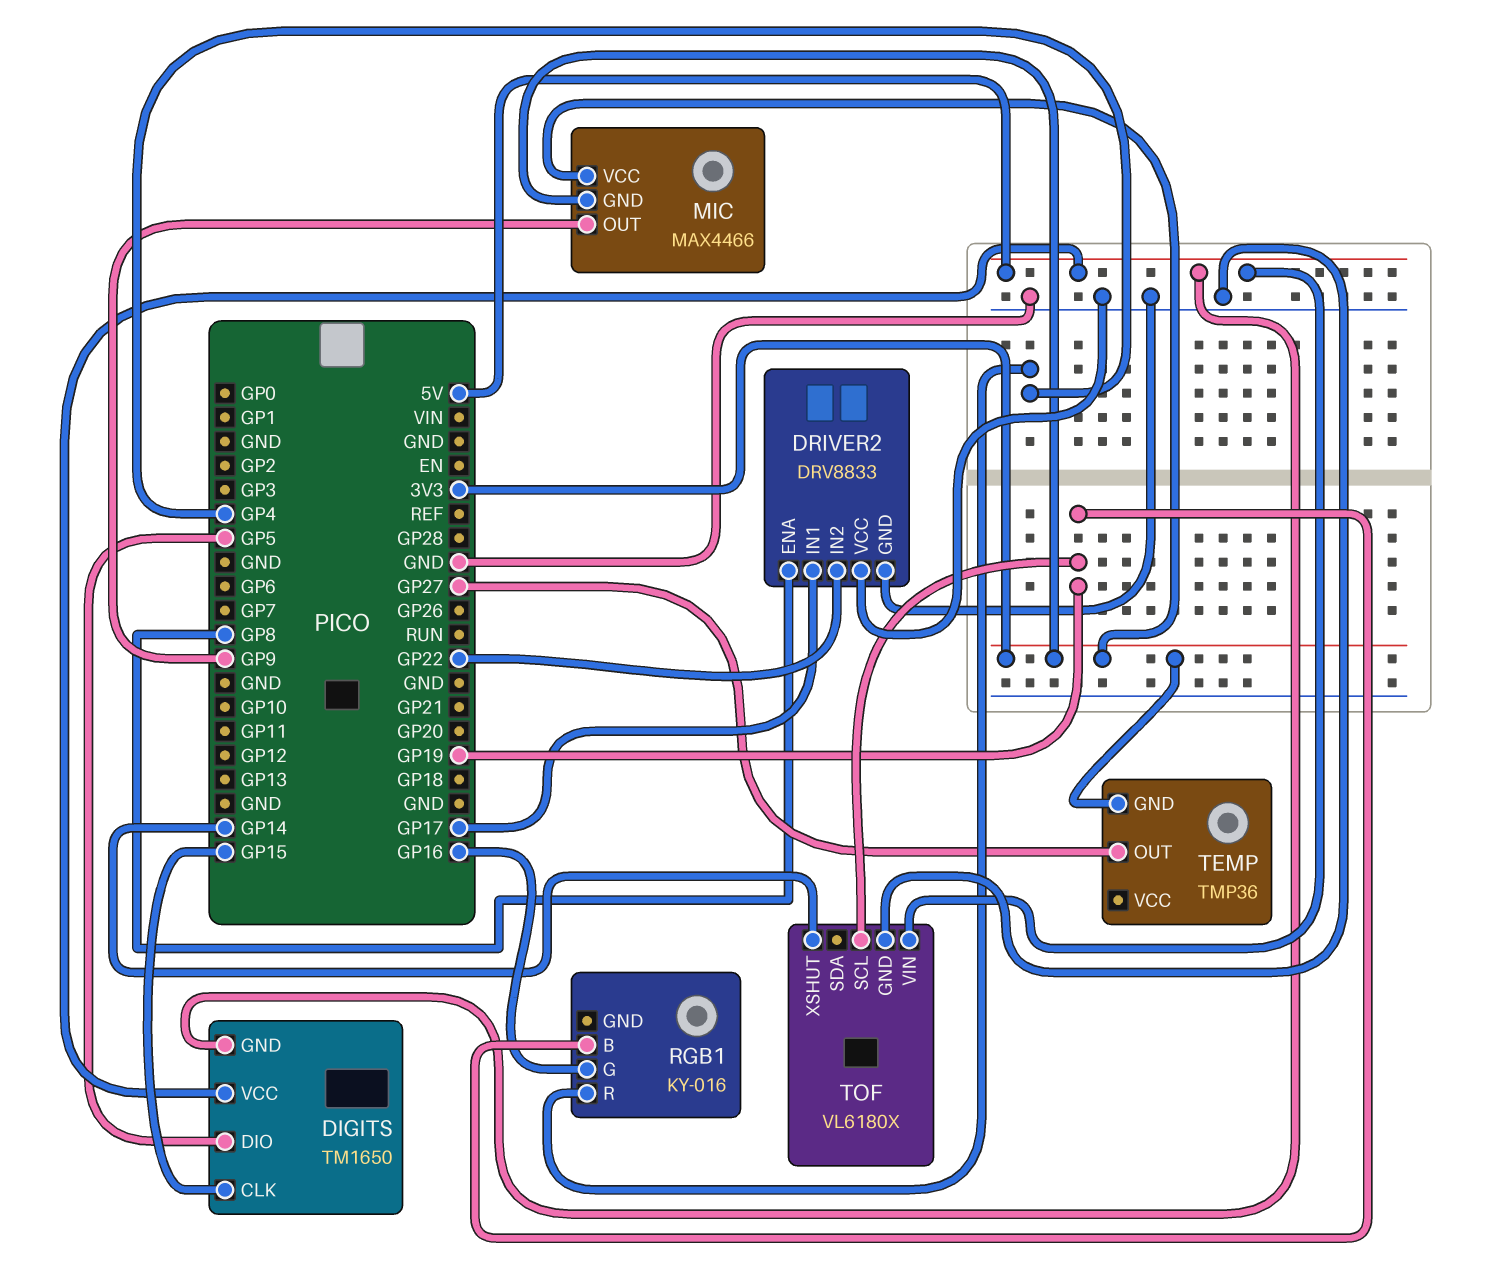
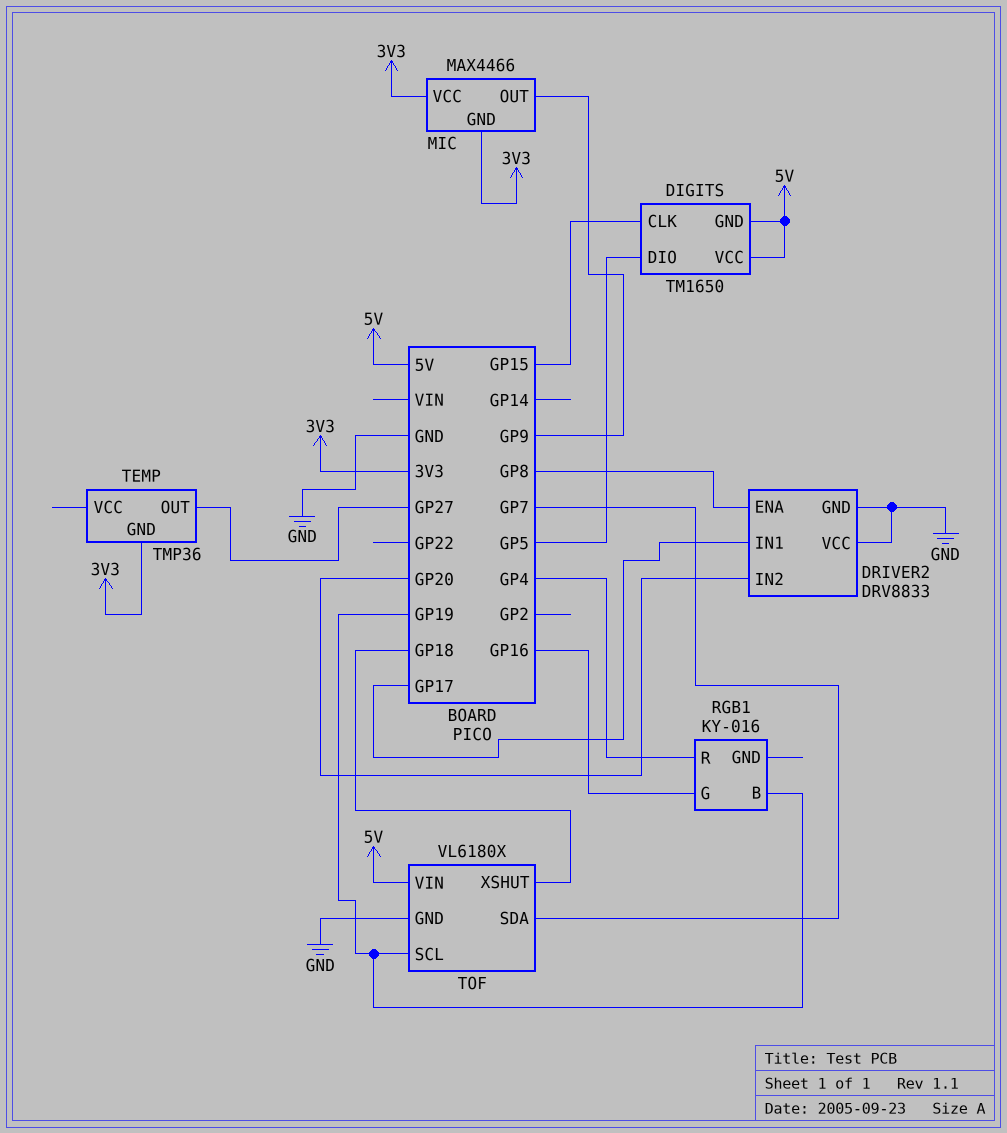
DRIVER2 pin IN2: GP22 -> GP20
TOF pin SDA: none -> GP7
TOF pin XSHUT: GP14 -> GP18

